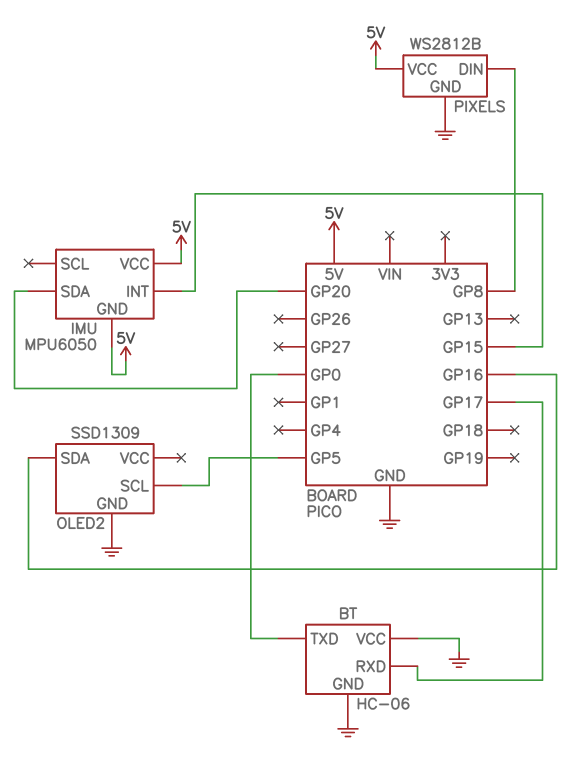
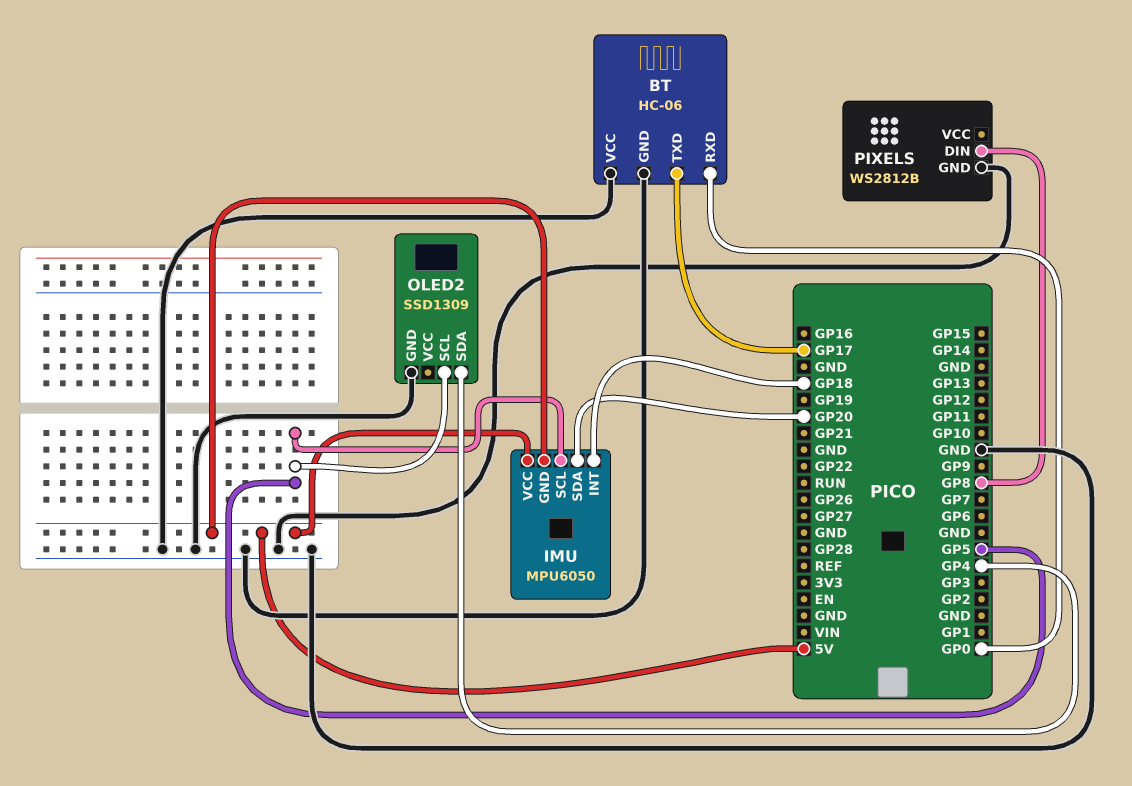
BT pin RXD: GP17 -> GP0
BT pin TXD: GP0 -> GP17
IMU pin INT: GP15 -> GP18
IMU pin SCL: none -> GP5
OLED2 pin SDA: GP16 -> GP4
PIXELS pin VCC: 5V -> none

